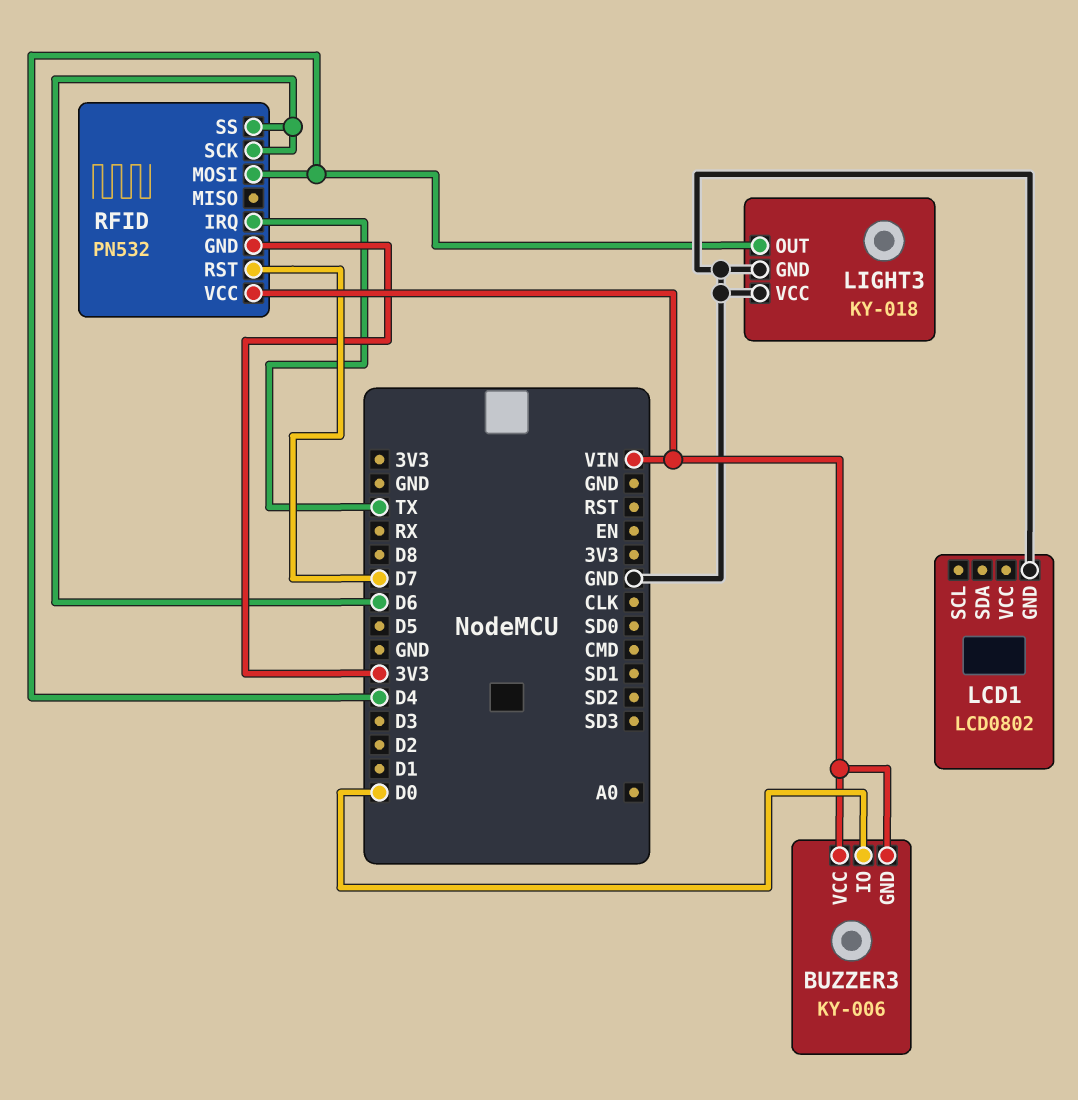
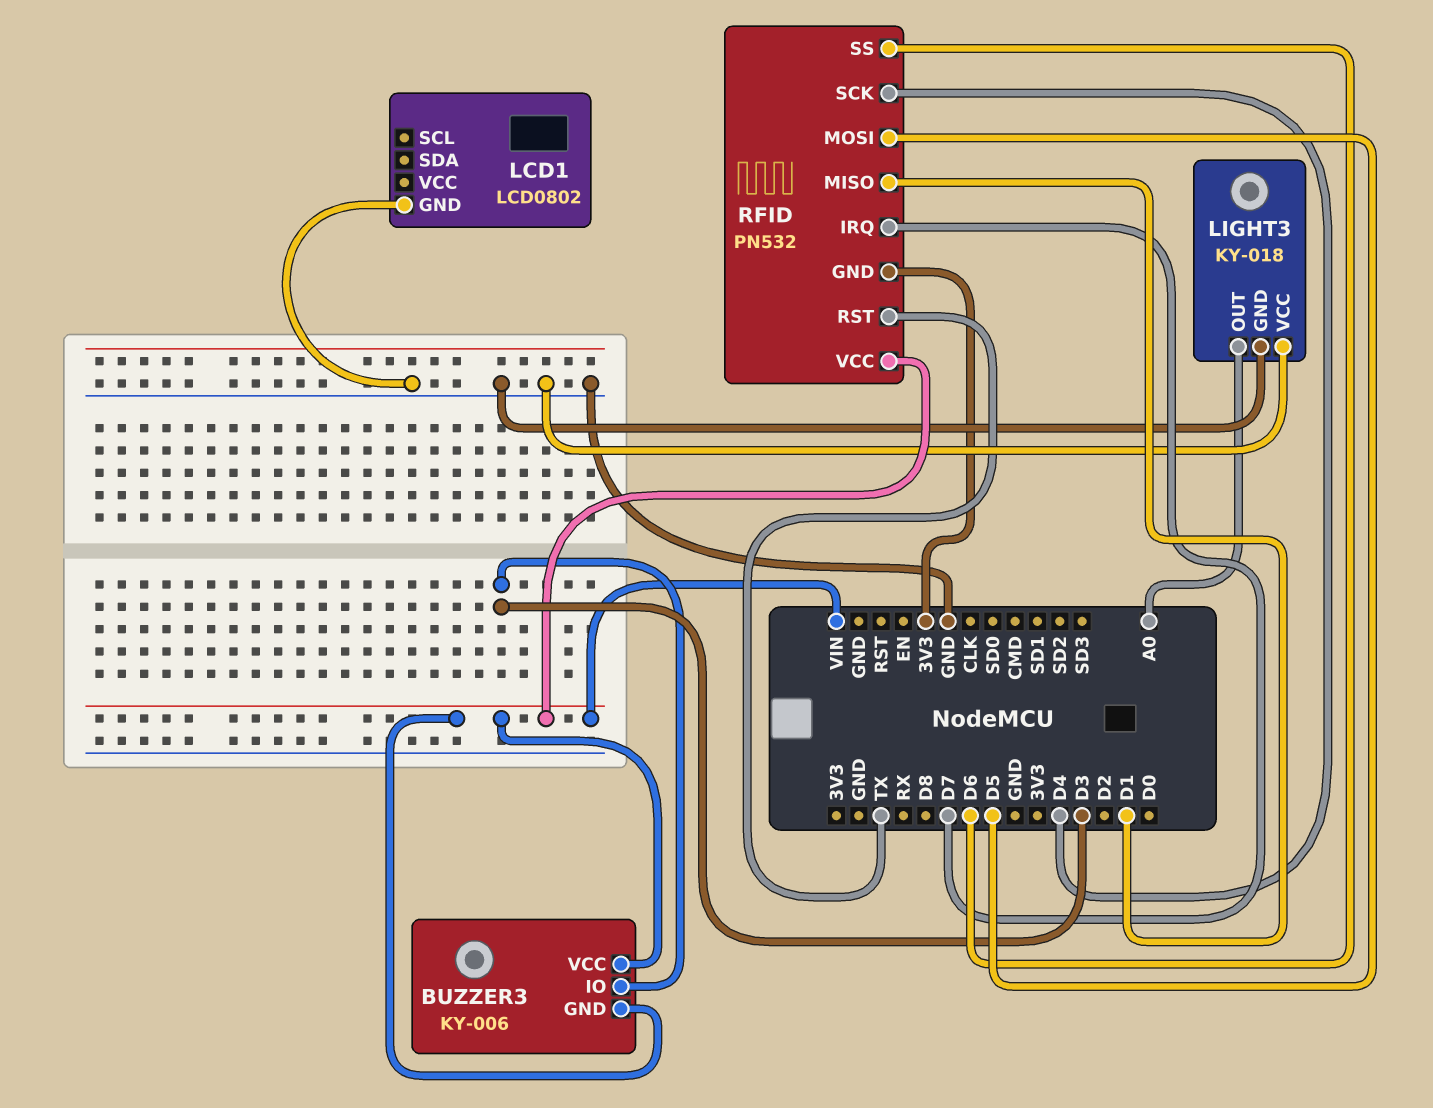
BUZZER3 pin IO: D0 -> D3
LIGHT3 pin OUT: D4 -> A0
RFID pin IRQ: TX -> D7
RFID pin MISO: none -> D1
RFID pin MOSI: D4 -> D5
RFID pin RST: D7 -> TX
RFID pin SCK: D6 -> D4

